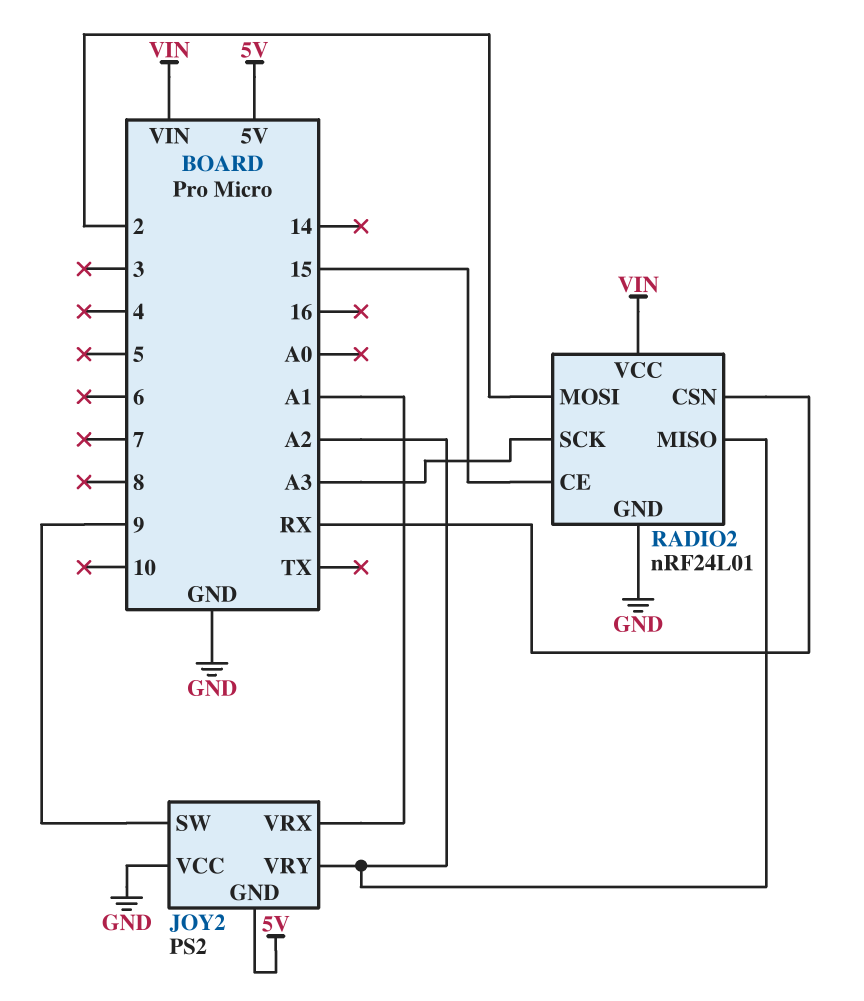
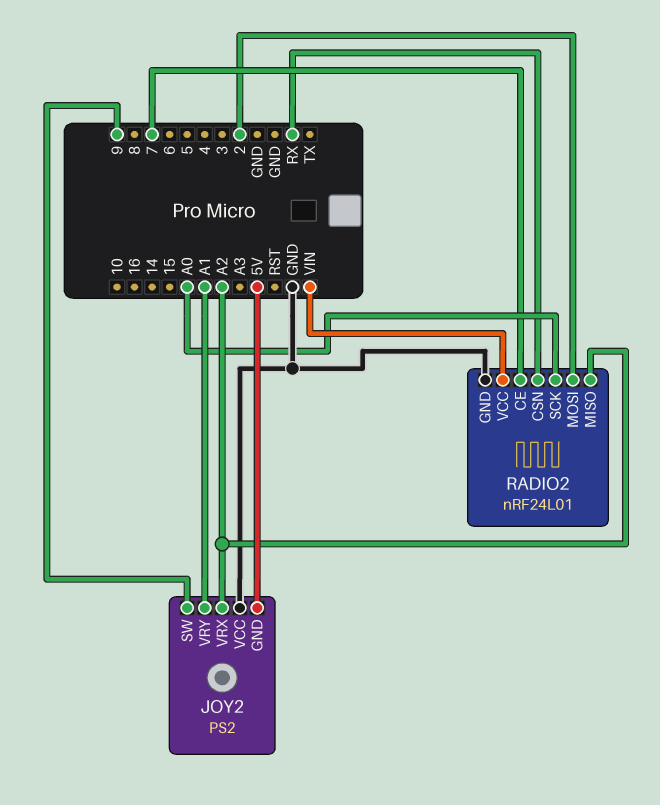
JOY2 pin VRX: A1 -> A2
JOY2 pin VRY: A2 -> A1
RADIO2 pin CE: 15 -> 7
RADIO2 pin SCK: A3 -> A0

